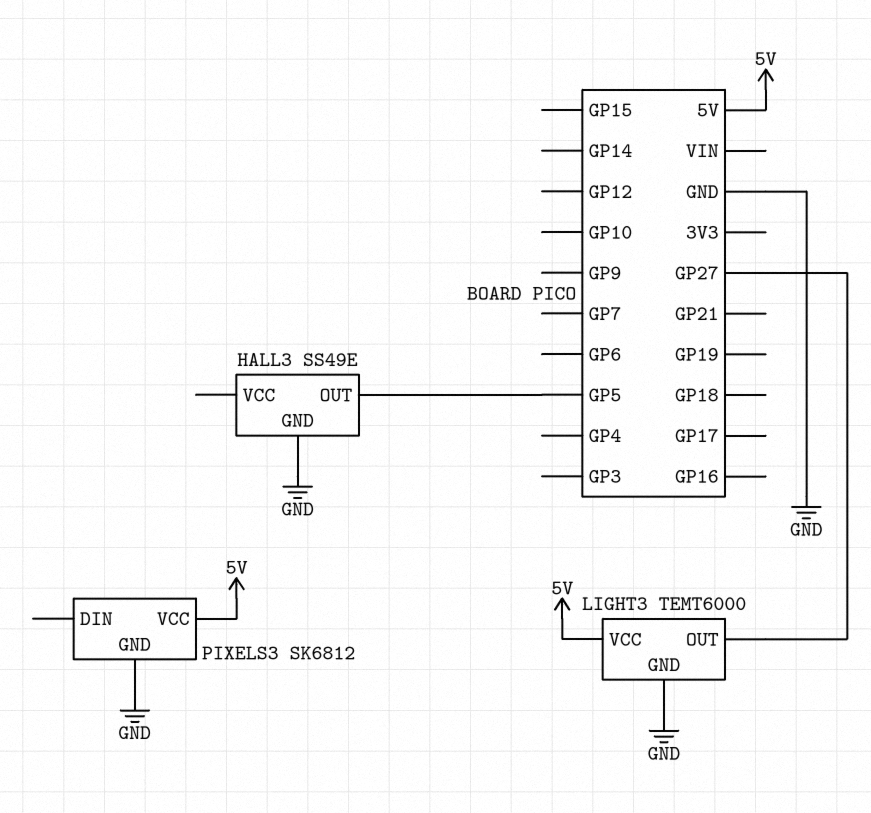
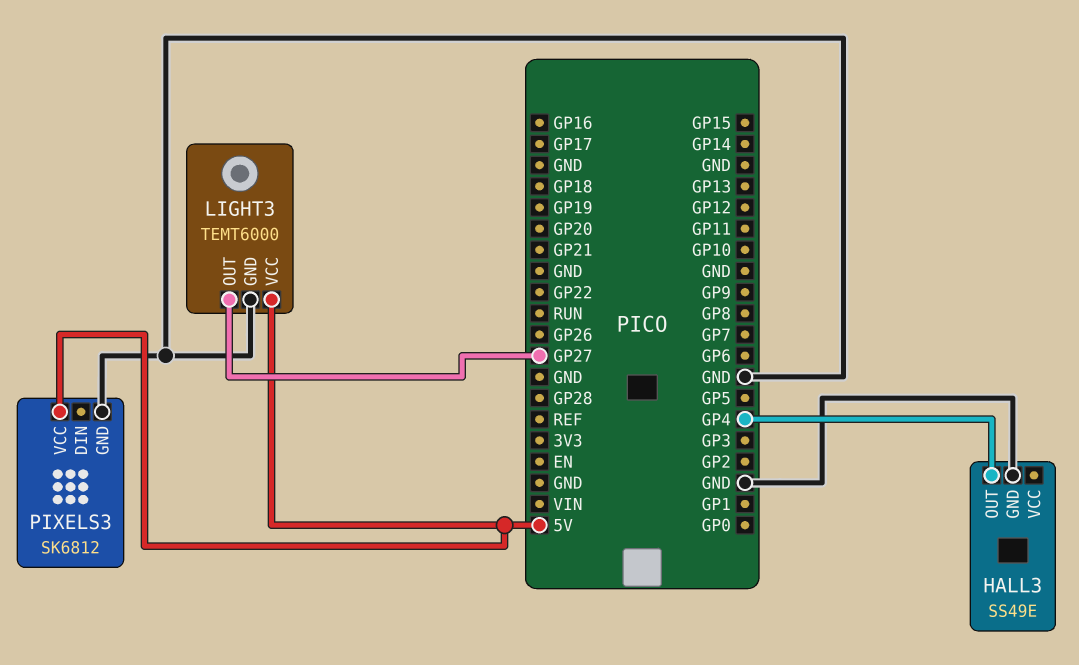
HALL3 pin OUT: GP5 -> GP4

